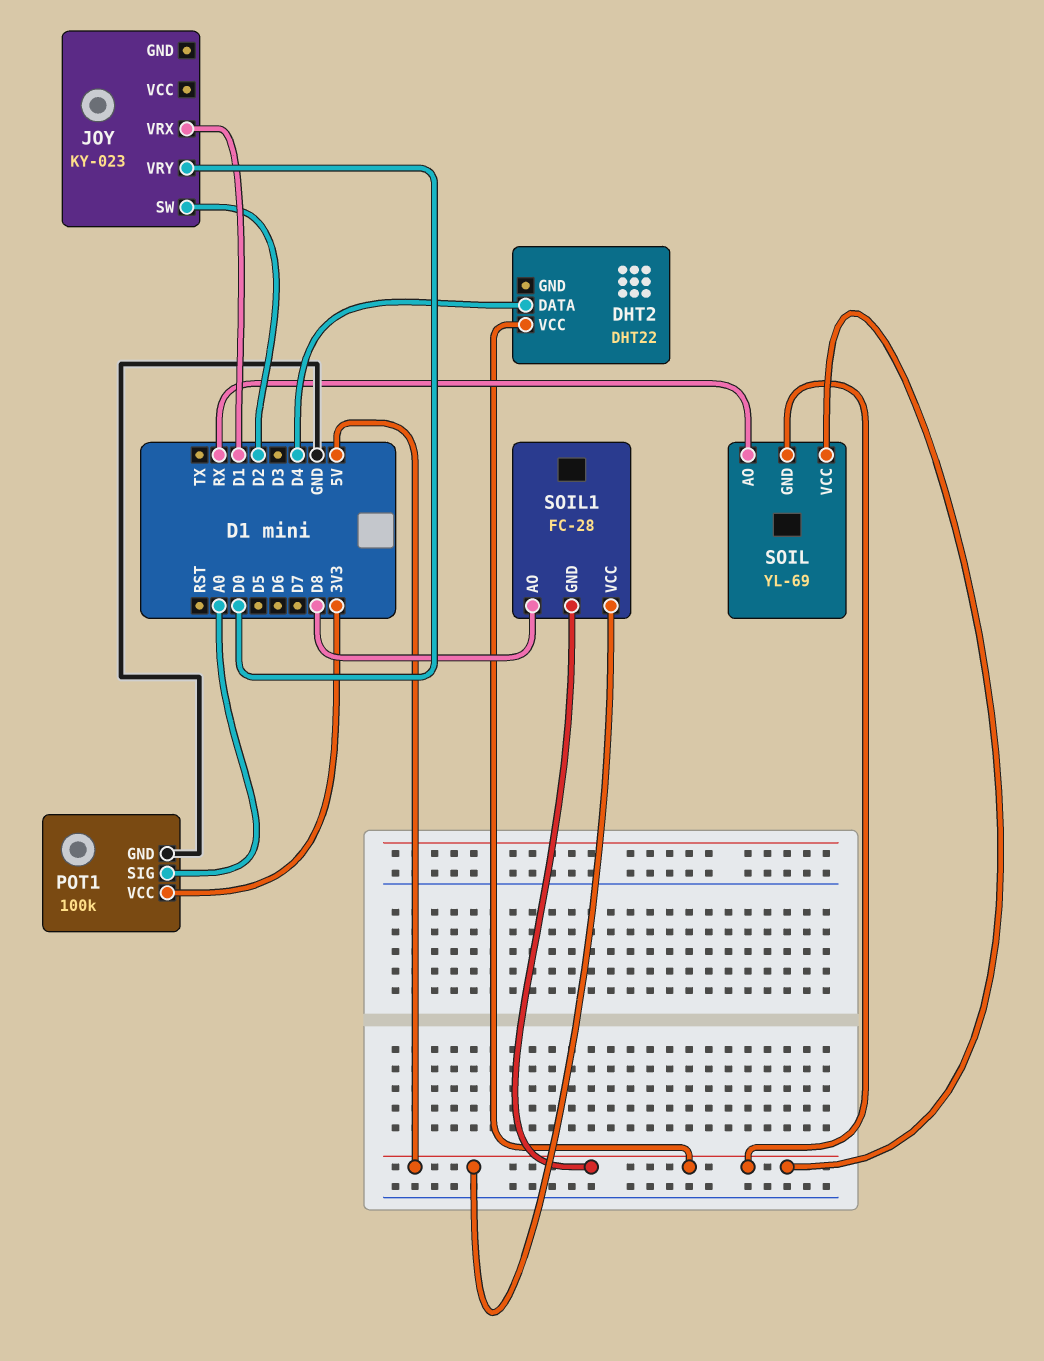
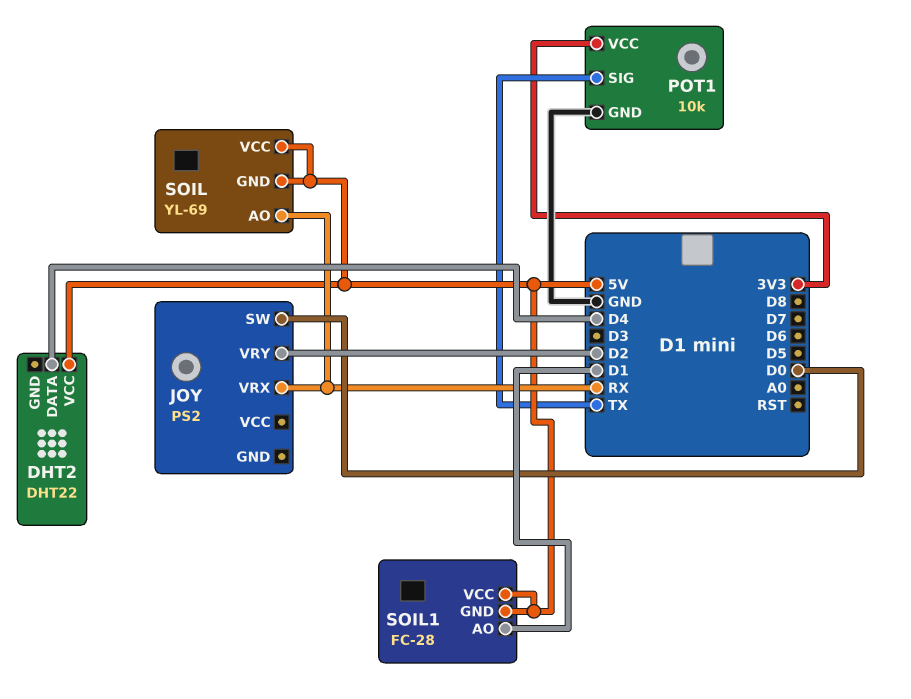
JOY: KY-023 -> PS2
JOY pin SW: D2 -> D0
JOY pin VRX: D1 -> RX
JOY pin VRY: D0 -> D2
POT1: 100k -> 10k
POT1 pin SIG: A0 -> TX
SOIL1 pin AO: D8 -> D1

